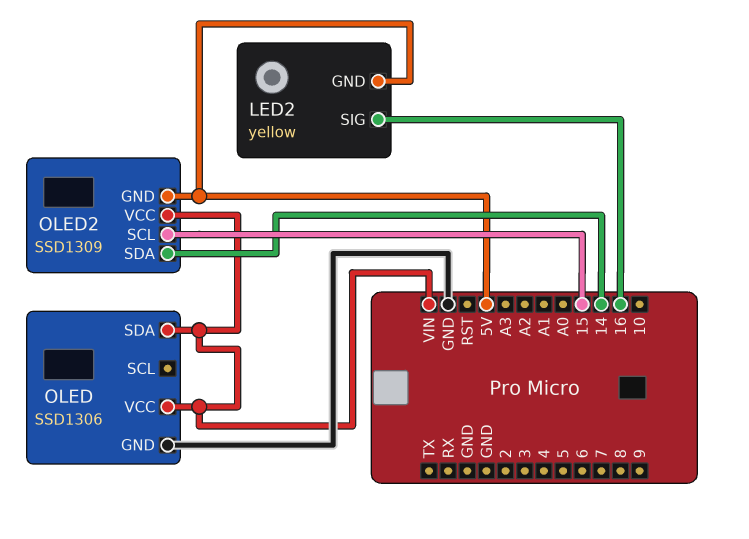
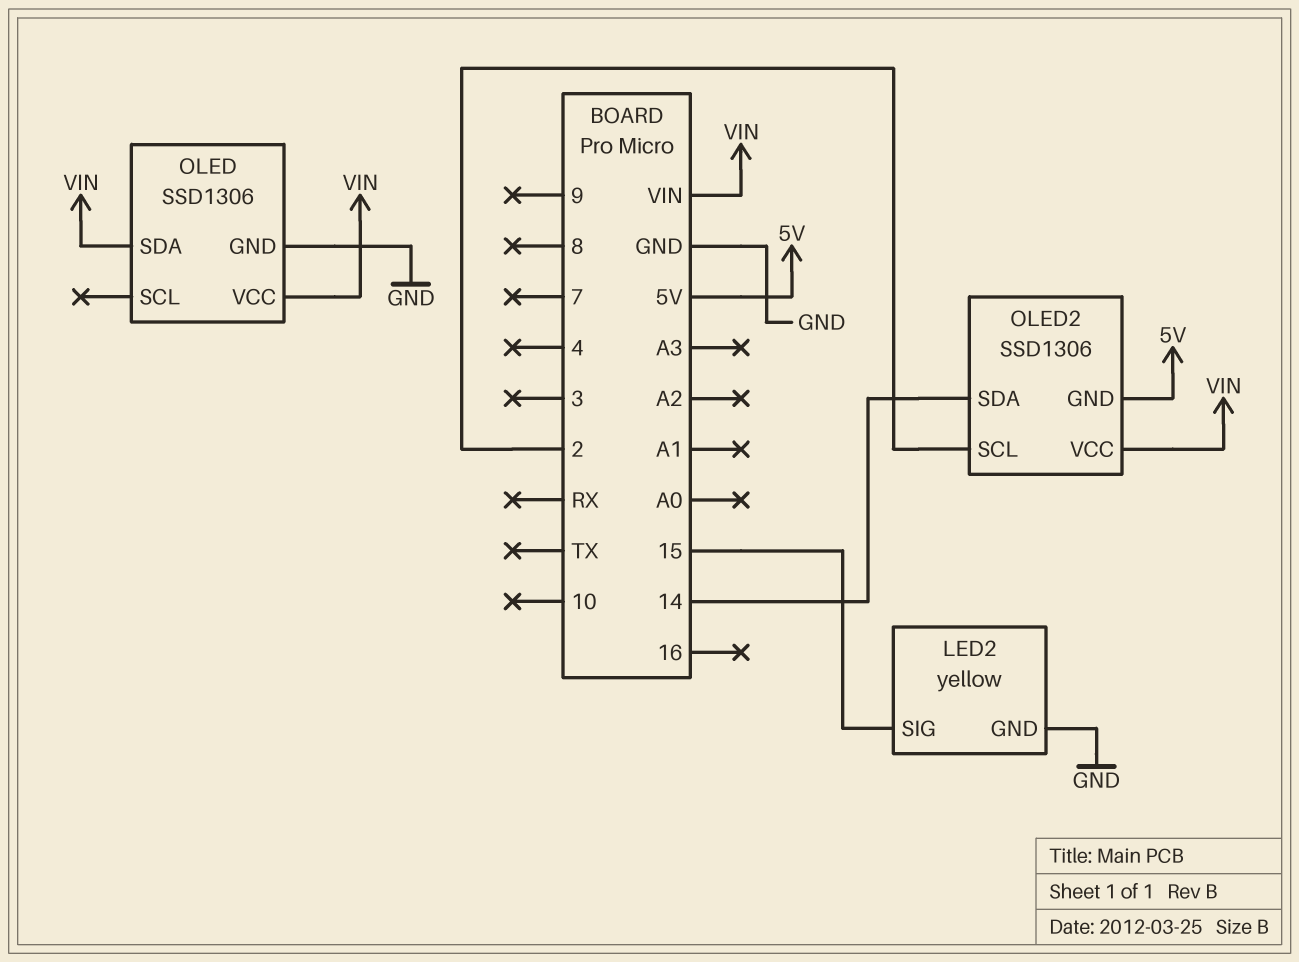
LED2 pin GND: 5V -> GND
LED2 pin SIG: 16 -> 15
OLED2: SSD1309 -> SSD1306
OLED2 pin SCL: 15 -> 2

